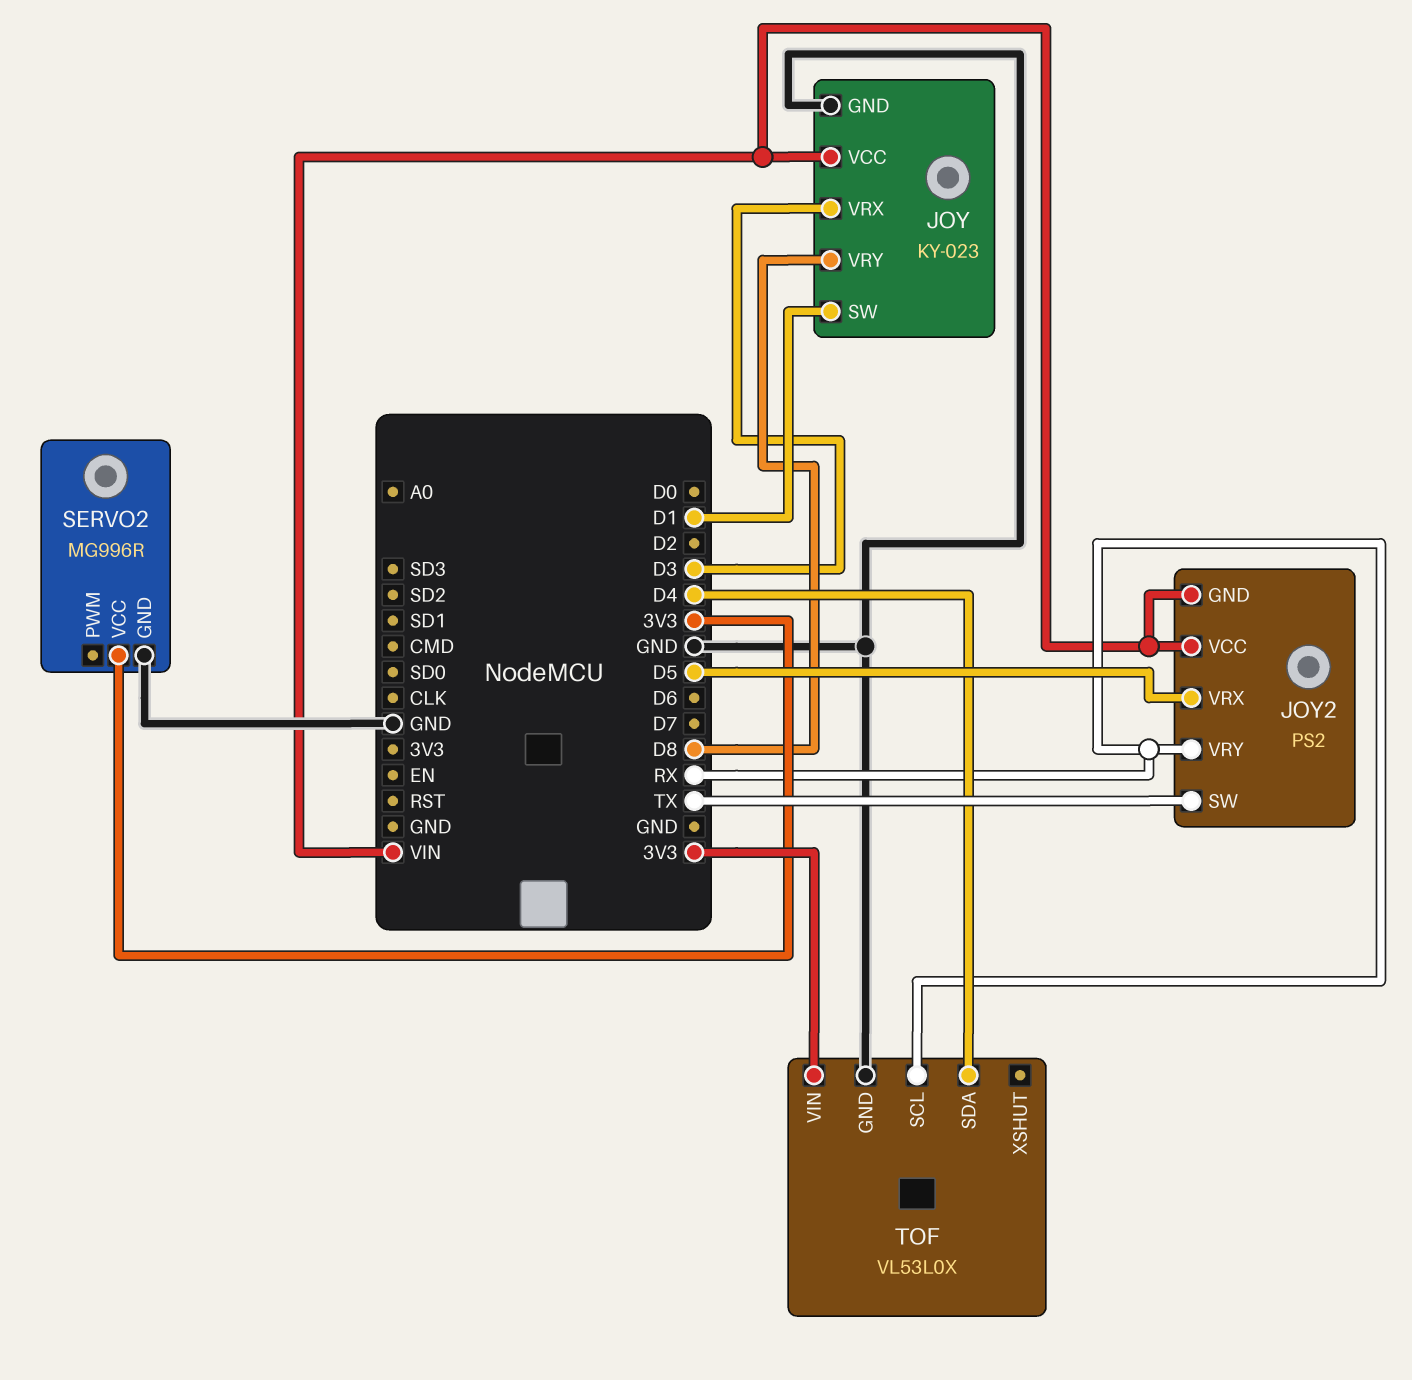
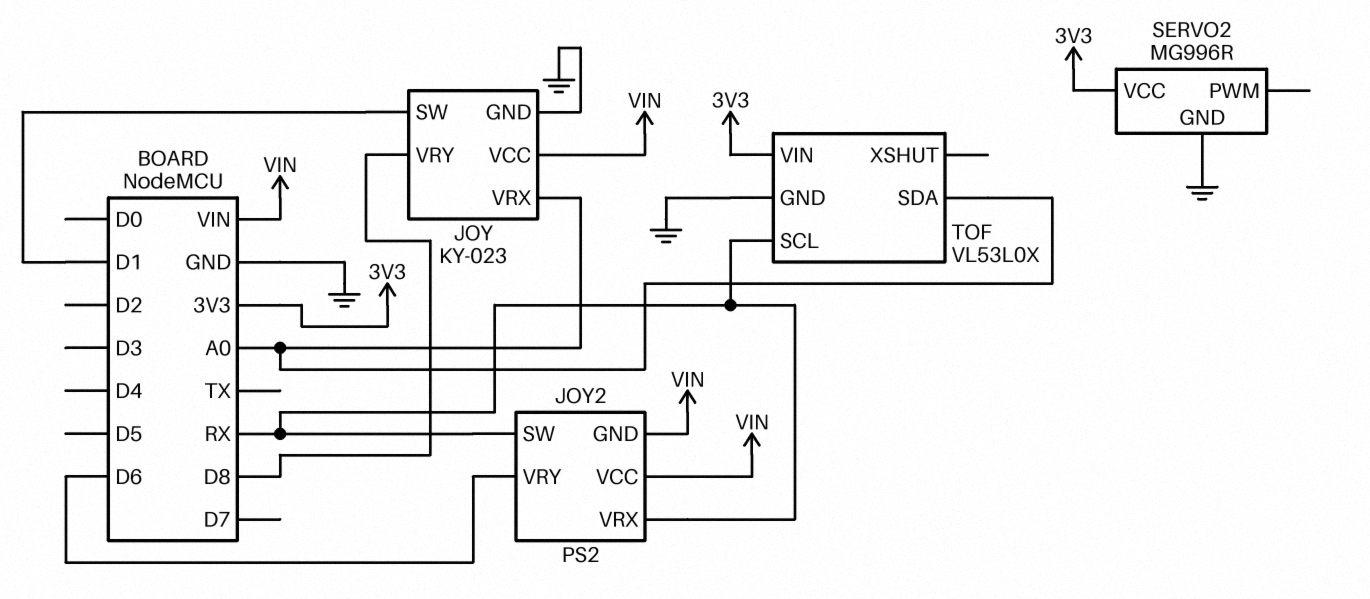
JOY pin VRX: D3 -> A0
JOY2 pin SW: TX -> RX
JOY2 pin VRX: D5 -> RX
JOY2 pin VRY: RX -> D6
TOF pin SDA: D4 -> A0

